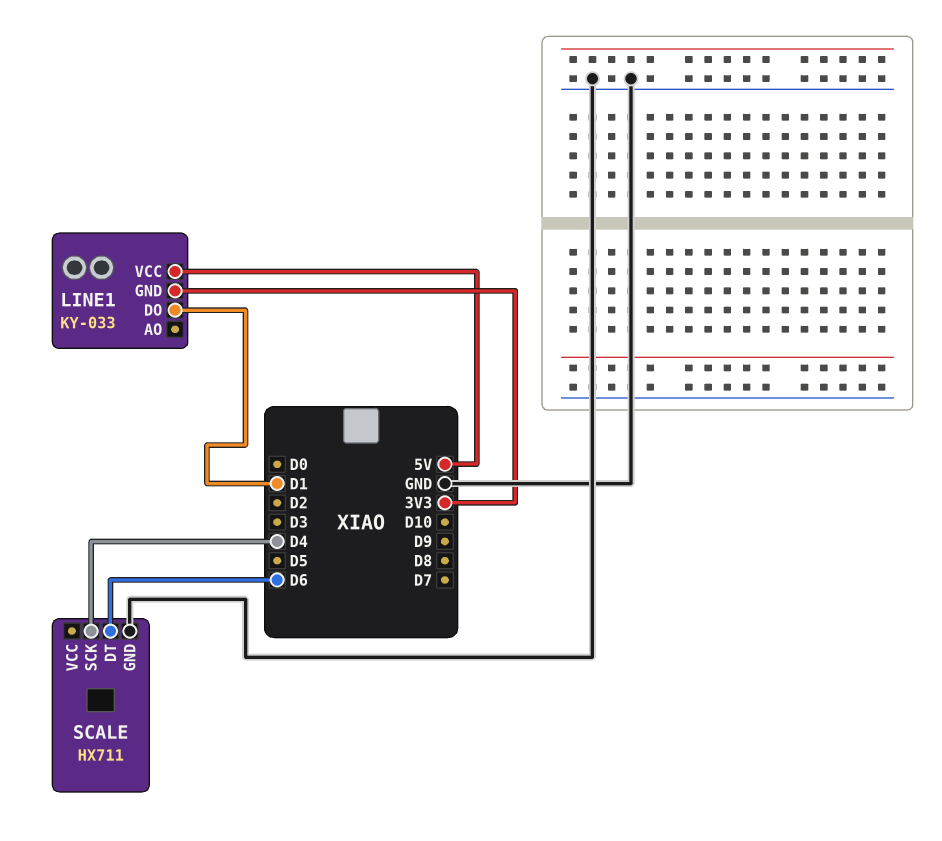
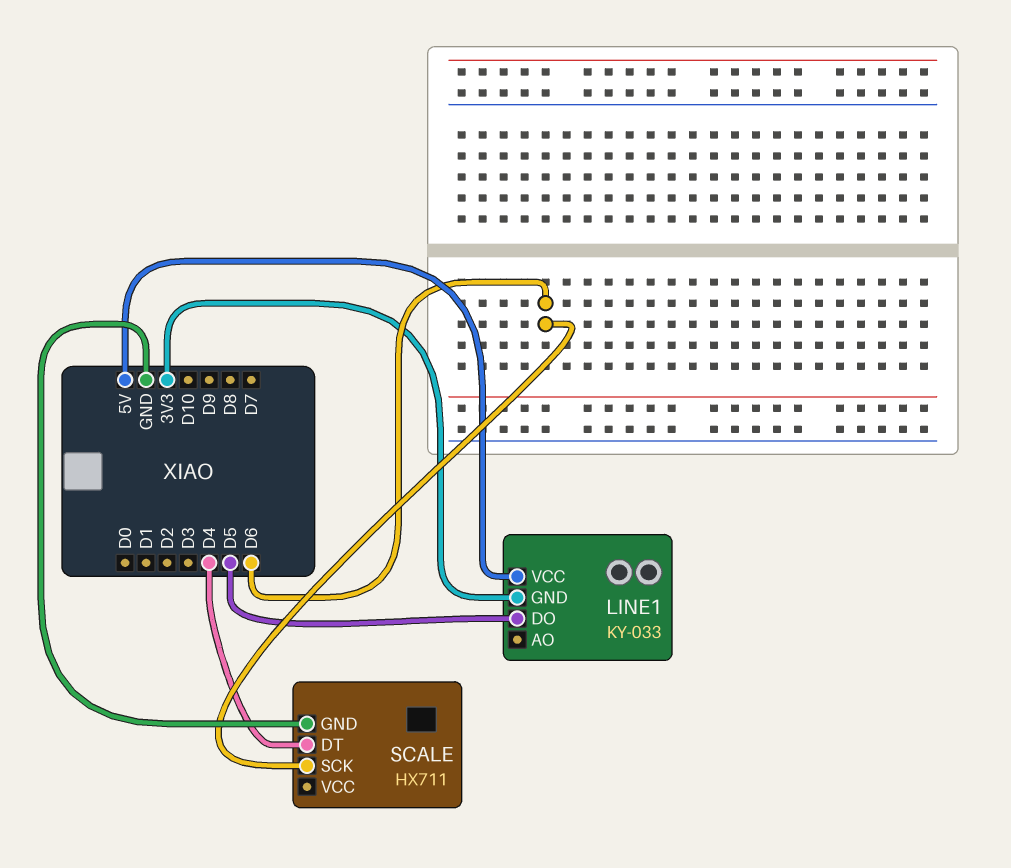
LINE1 pin DO: D1 -> D5
SCALE pin DT: D6 -> D4
SCALE pin SCK: D4 -> D6

